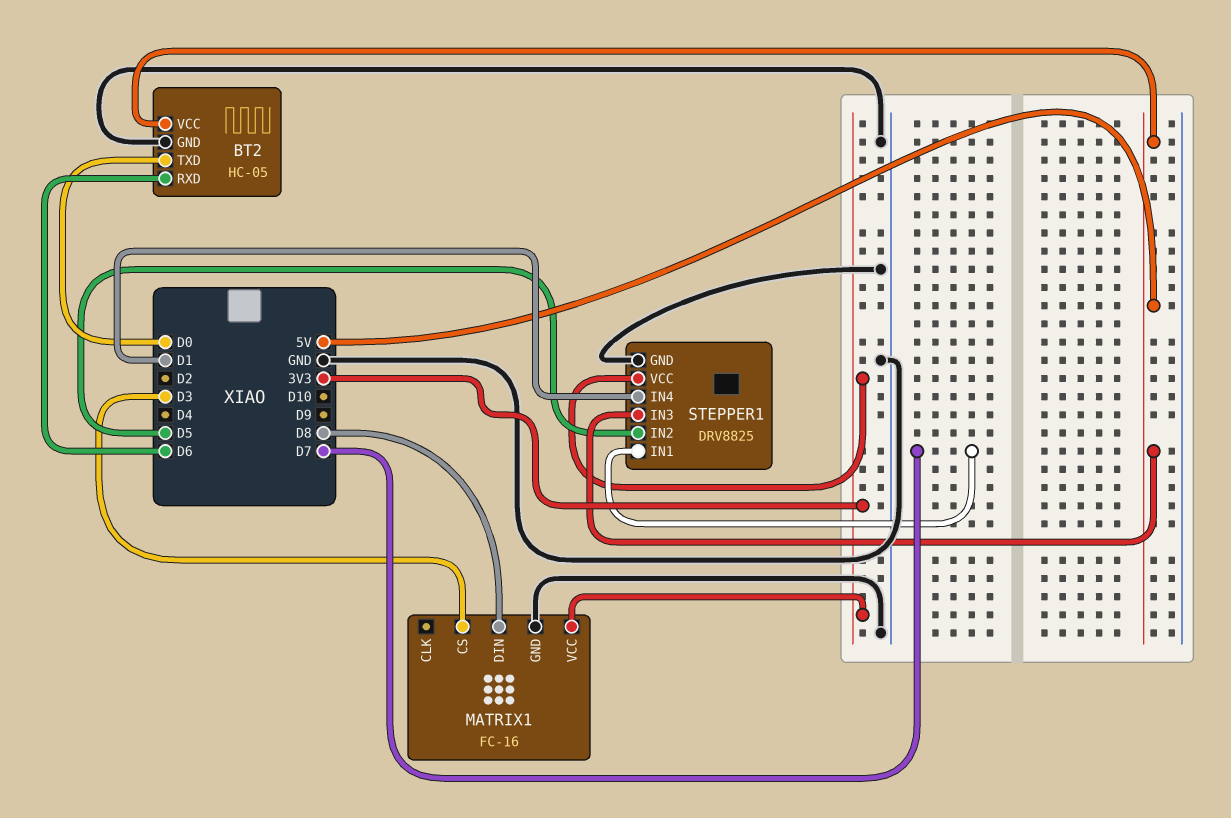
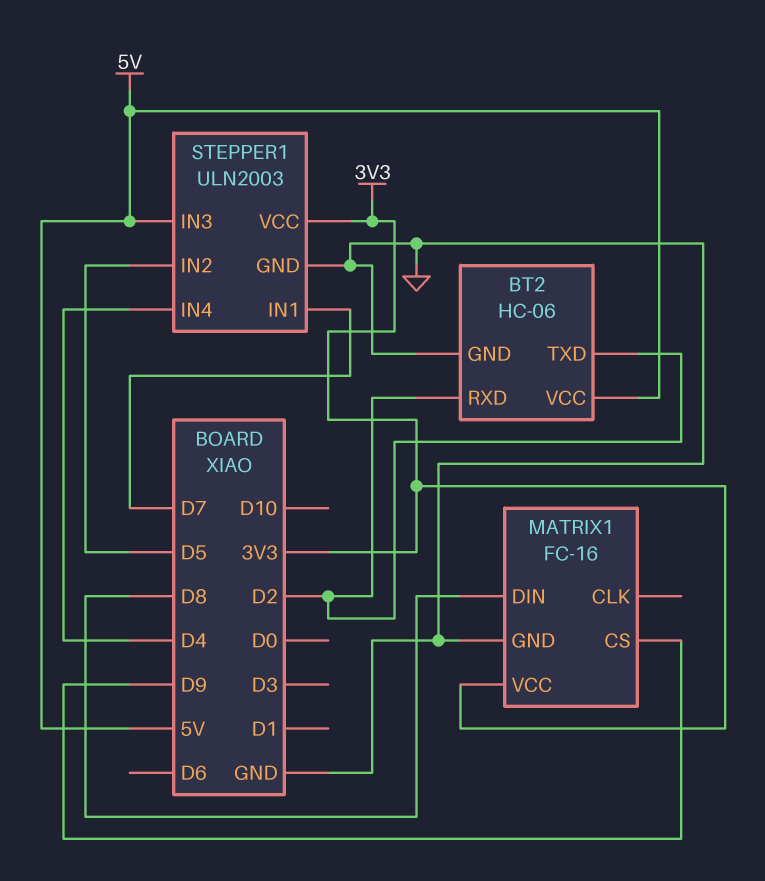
BT2: HC-05 -> HC-06
BT2 pin RXD: D6 -> D2
BT2 pin TXD: D0 -> D2
MATRIX1 pin CS: D3 -> D9
STEPPER1: DRV8825 -> ULN2003
STEPPER1 pin IN4: D1 -> D4

